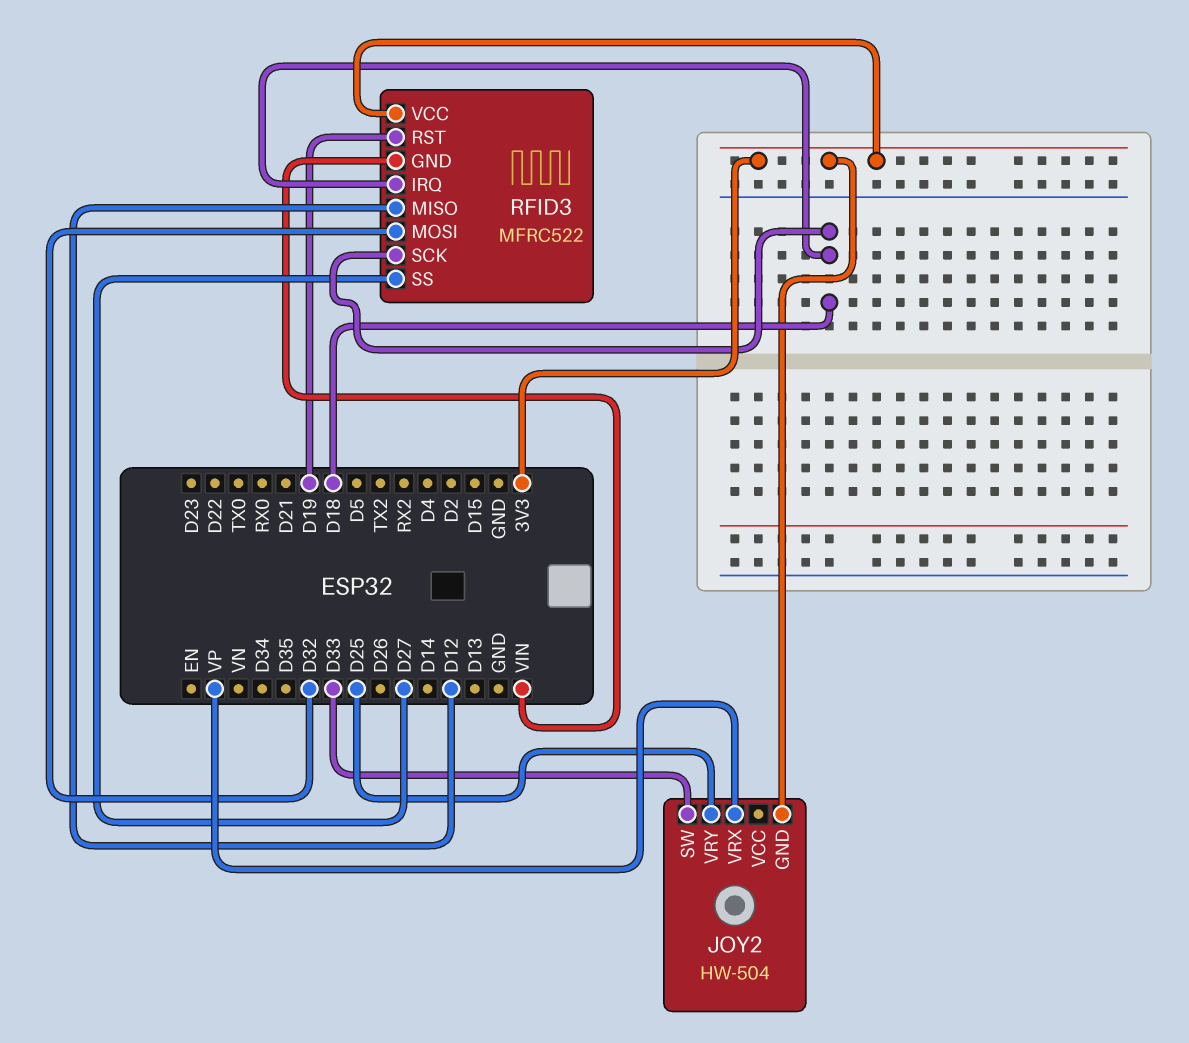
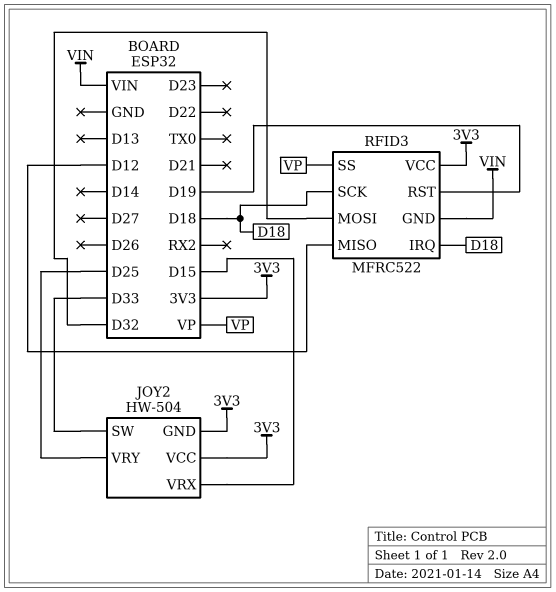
JOY2 pin VCC: none -> 3V3
JOY2 pin VRX: VP -> D15
RFID3 pin SS: D27 -> VP

